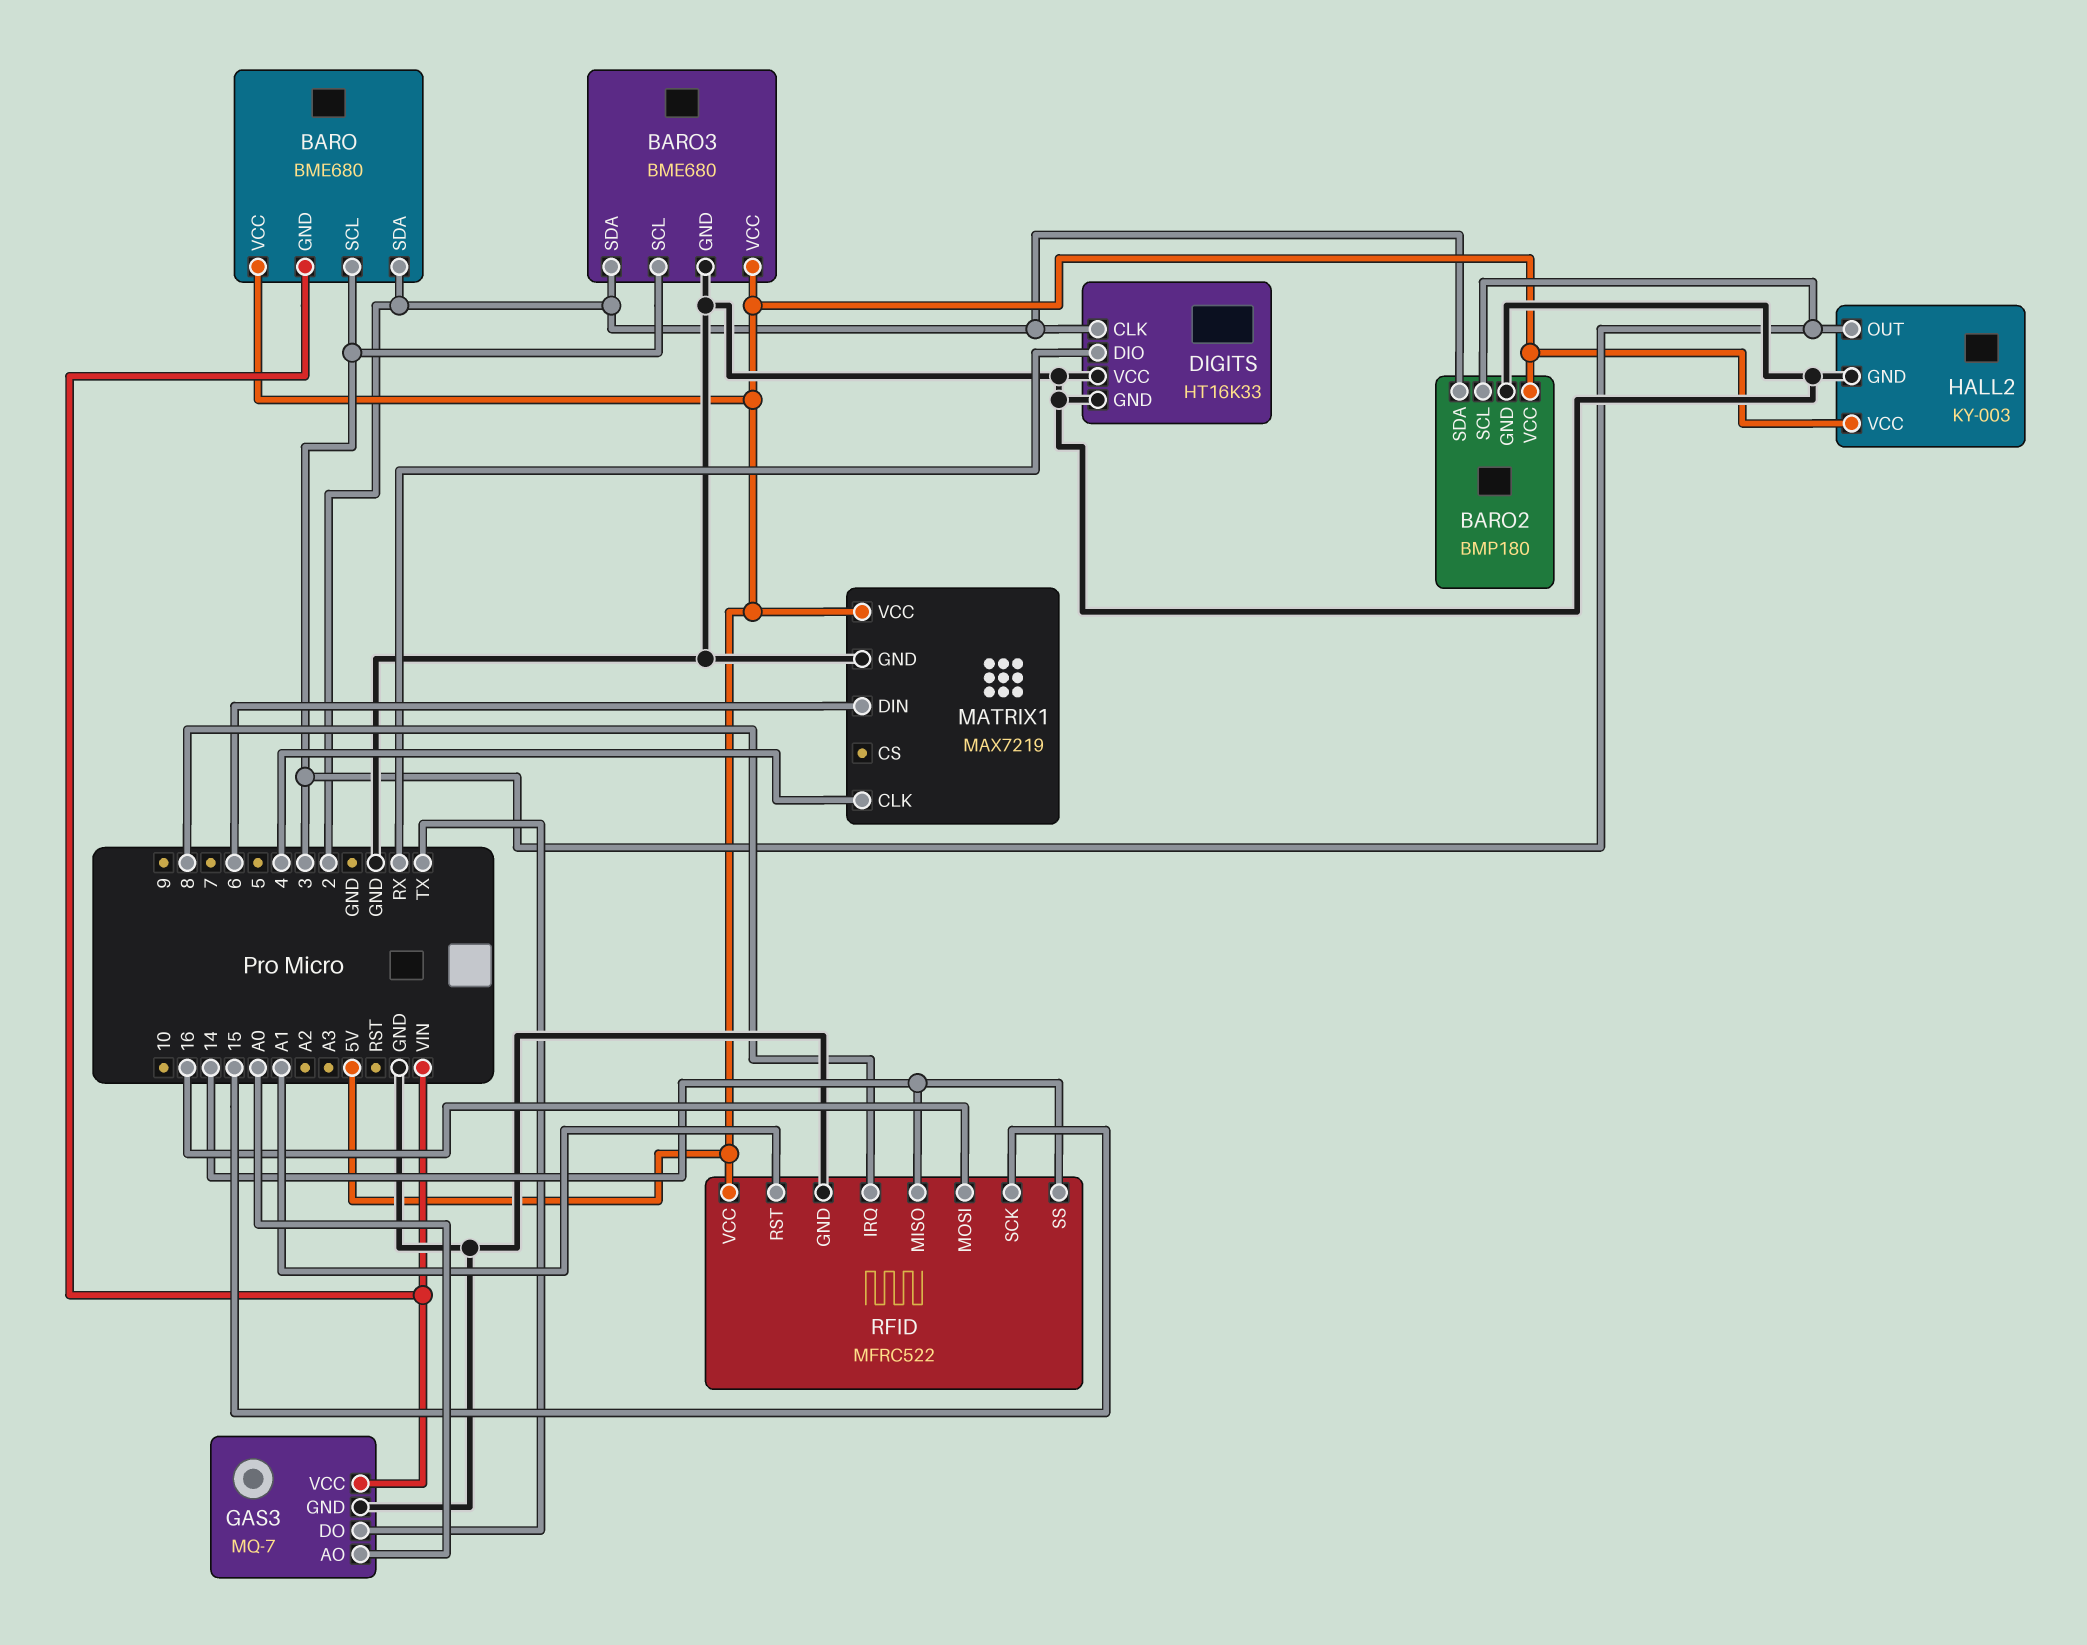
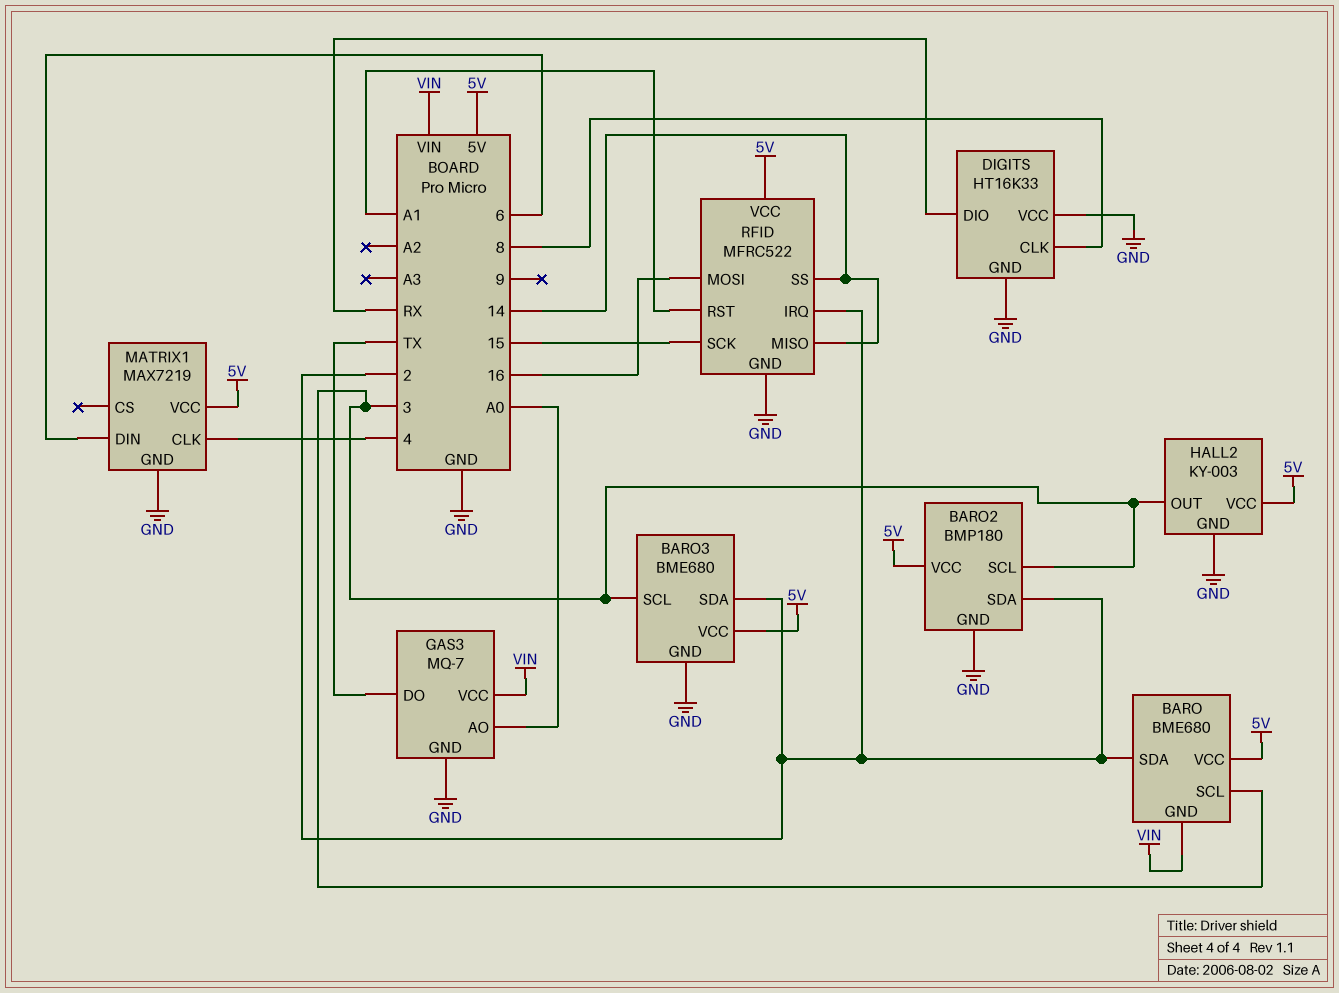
DIGITS pin CLK: 2 -> 8
RFID pin IRQ: 8 -> 2

